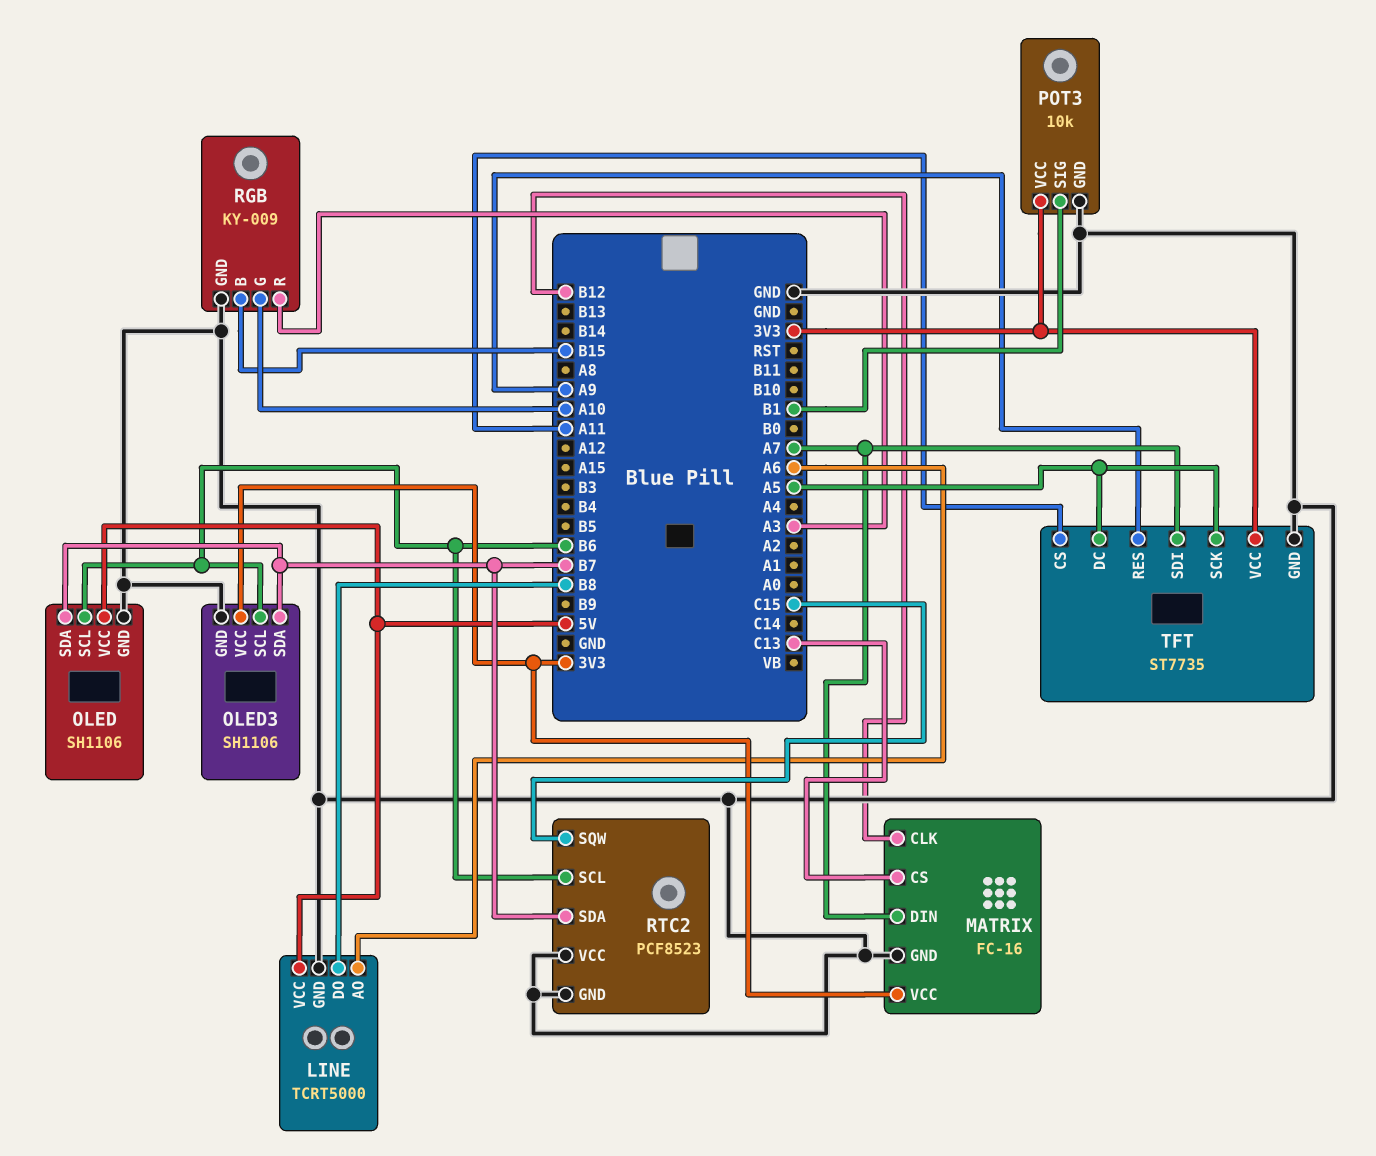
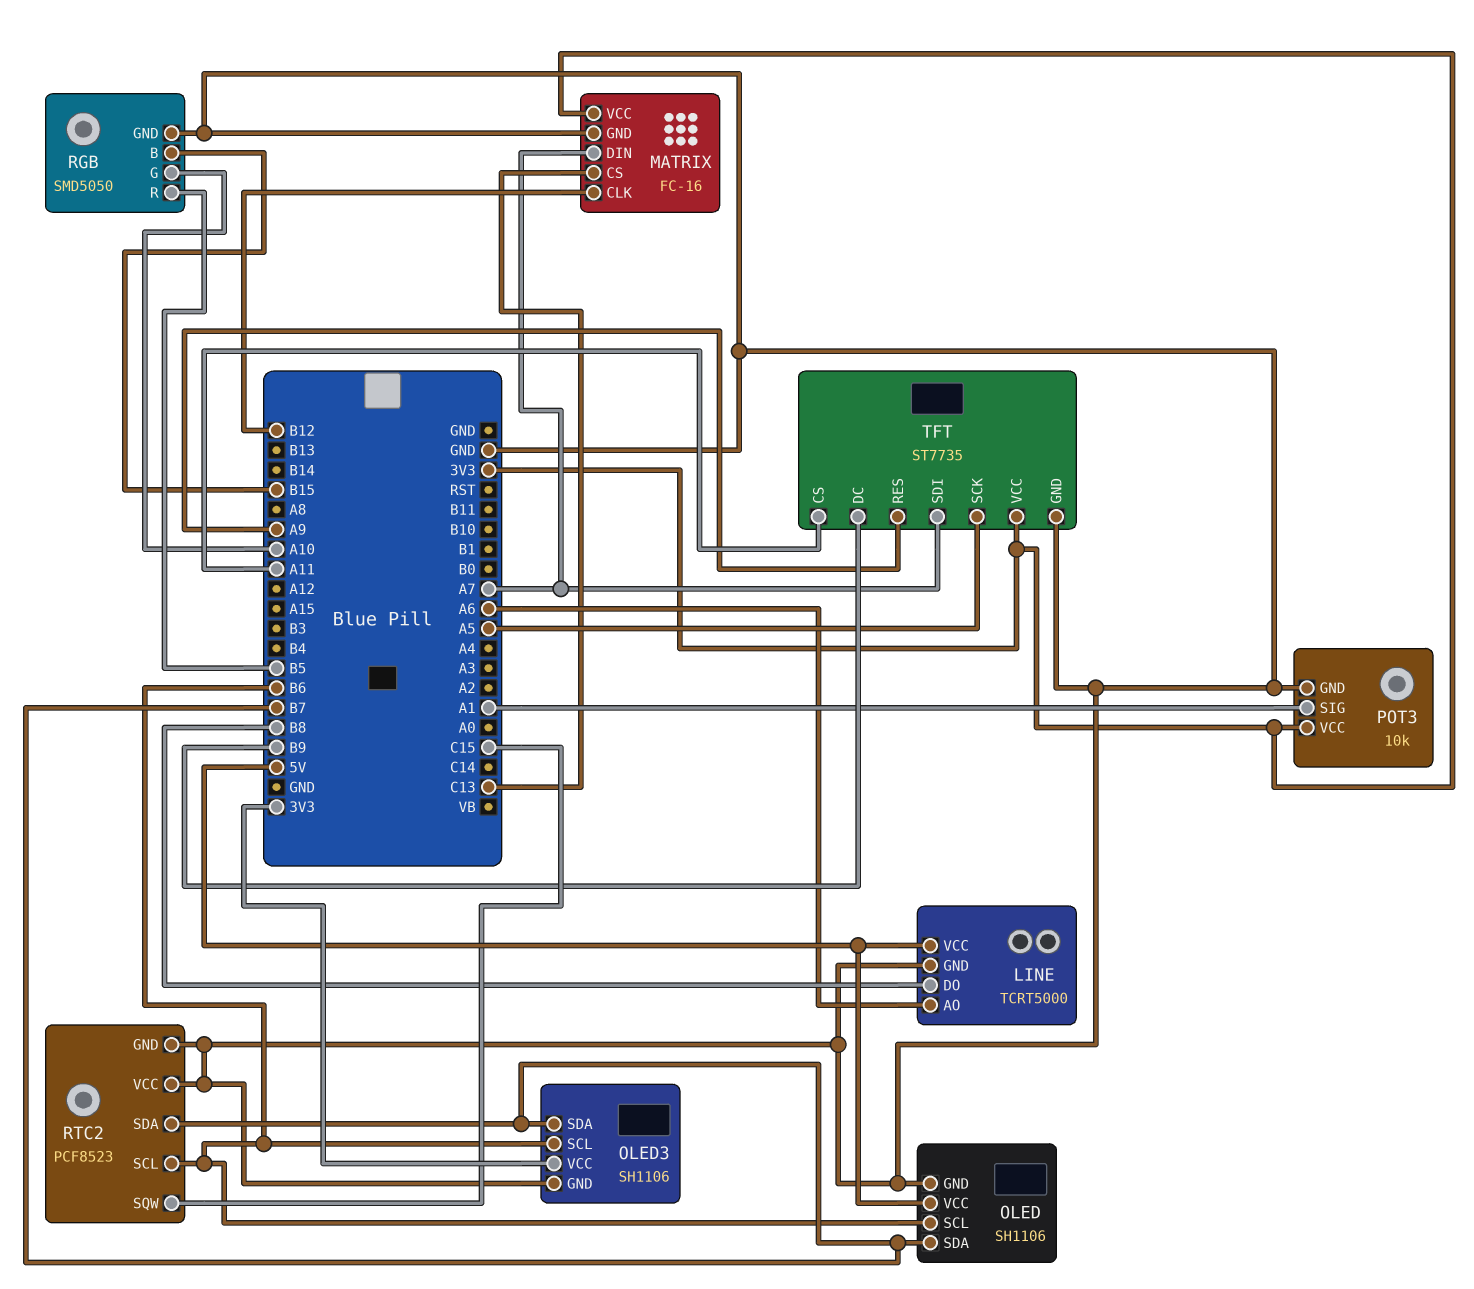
POT3 pin SIG: B1 -> A1
RGB: KY-009 -> SMD5050
RGB pin R: A3 -> B5
TFT pin DC: A5 -> B9

